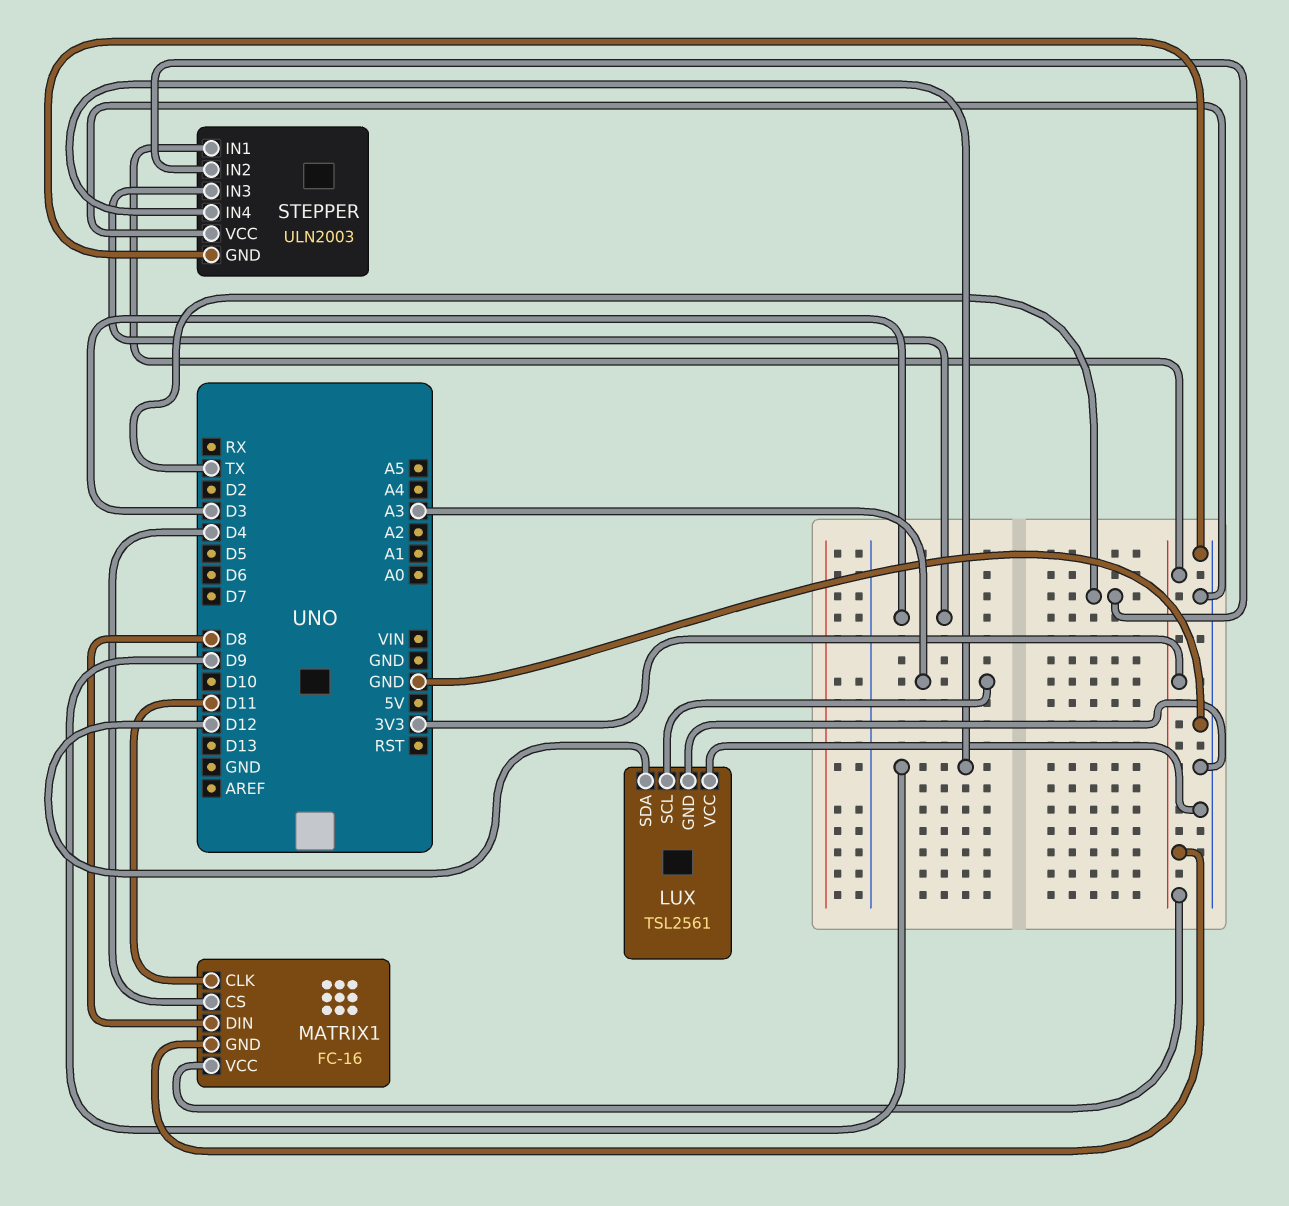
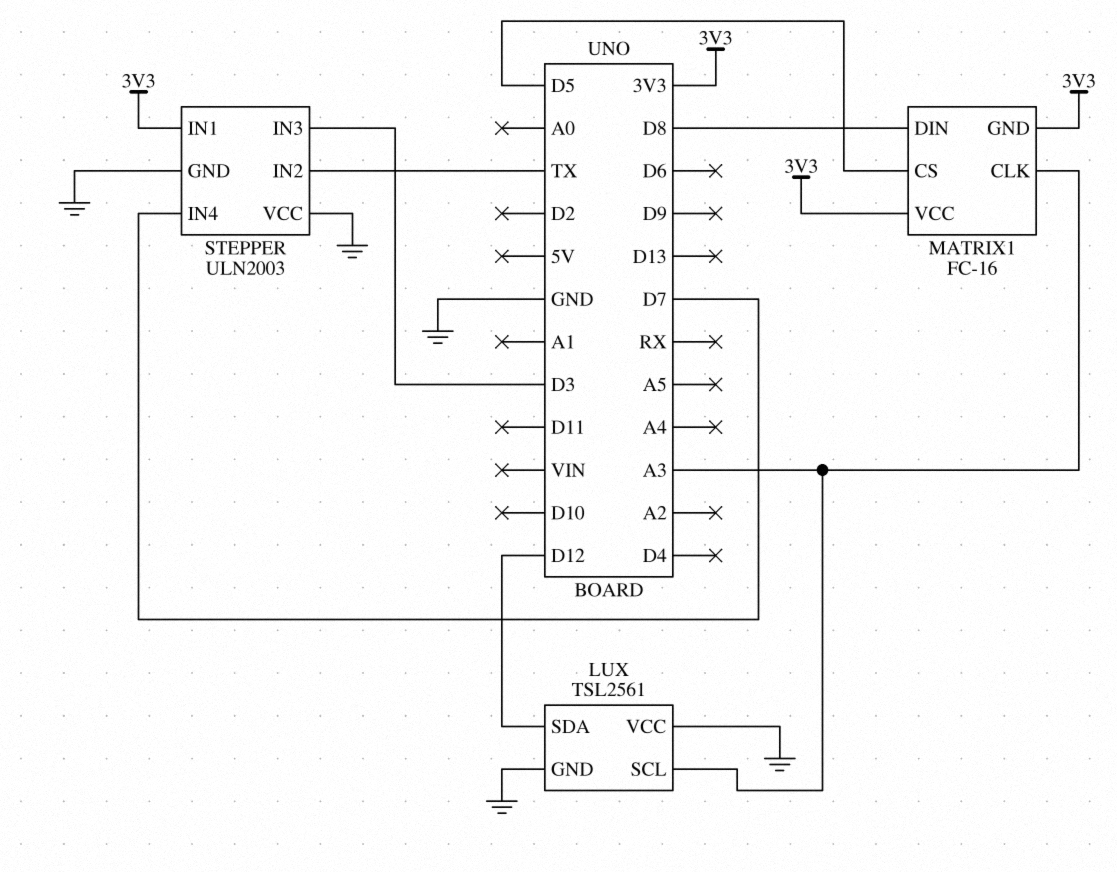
MATRIX1 pin CLK: D11 -> A3
MATRIX1 pin CS: D4 -> D5
STEPPER pin IN4: D9 -> D7

